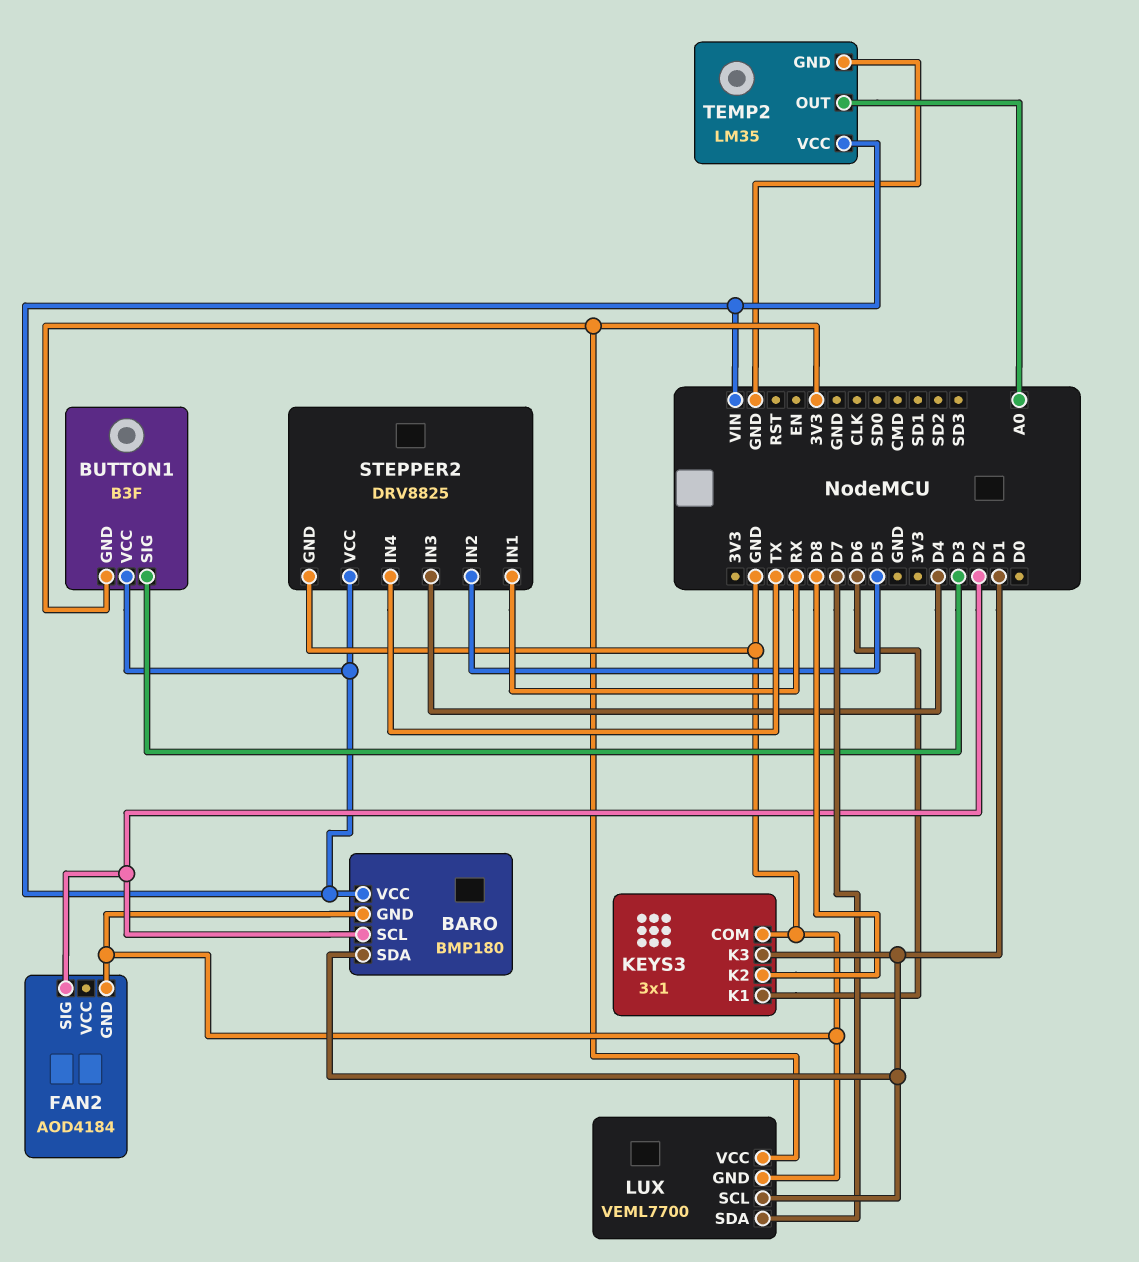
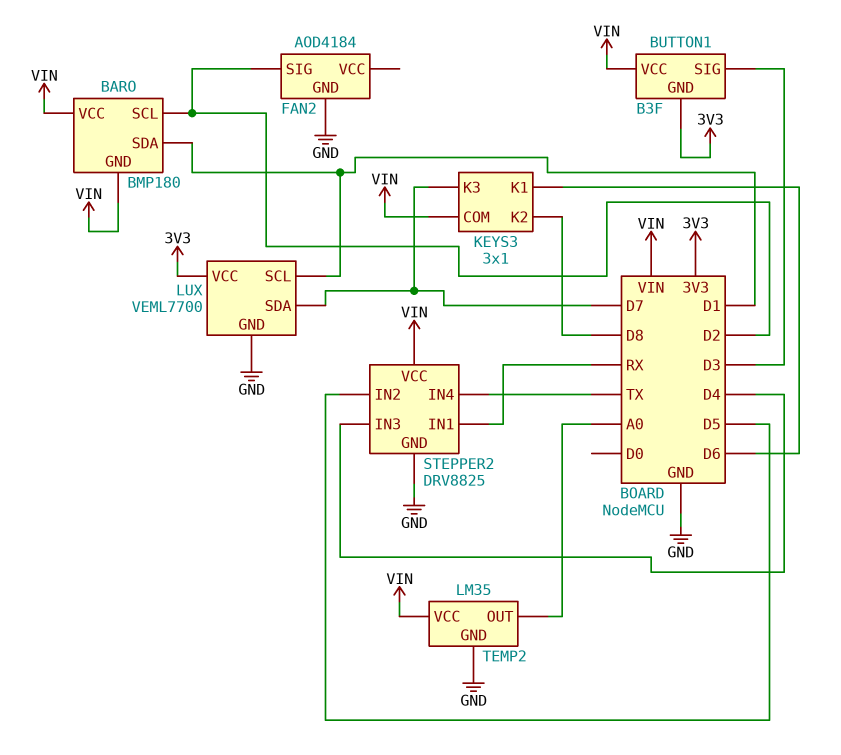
BARO pin GND: GND -> VIN
KEYS3 pin COM: GND -> VIN
KEYS3 pin K3: D1 -> D7

